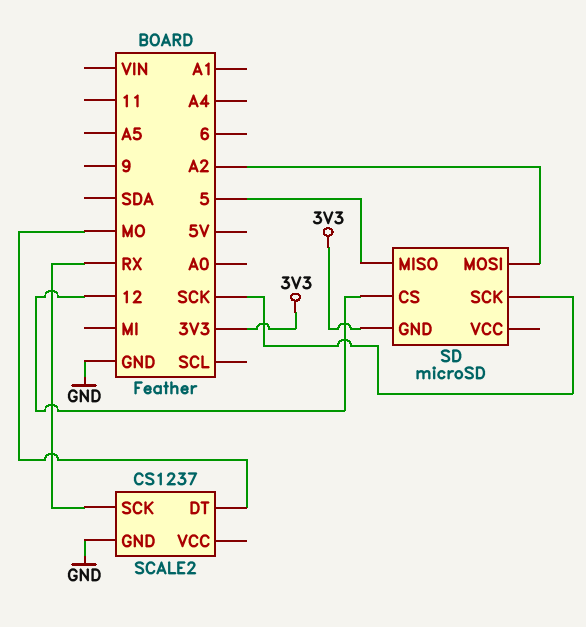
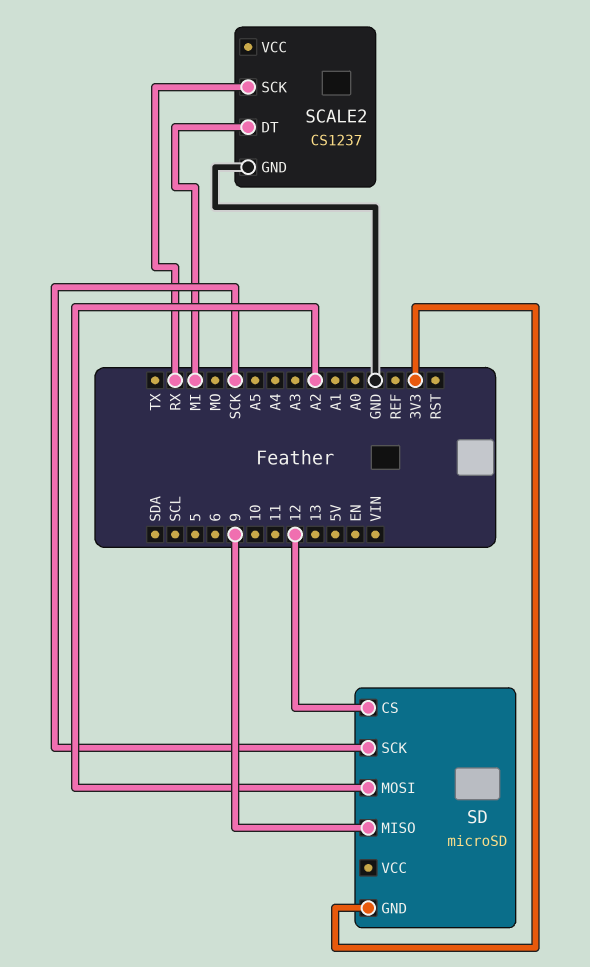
SCALE2 pin DT: MO -> MI
SD pin MISO: 5 -> 9

